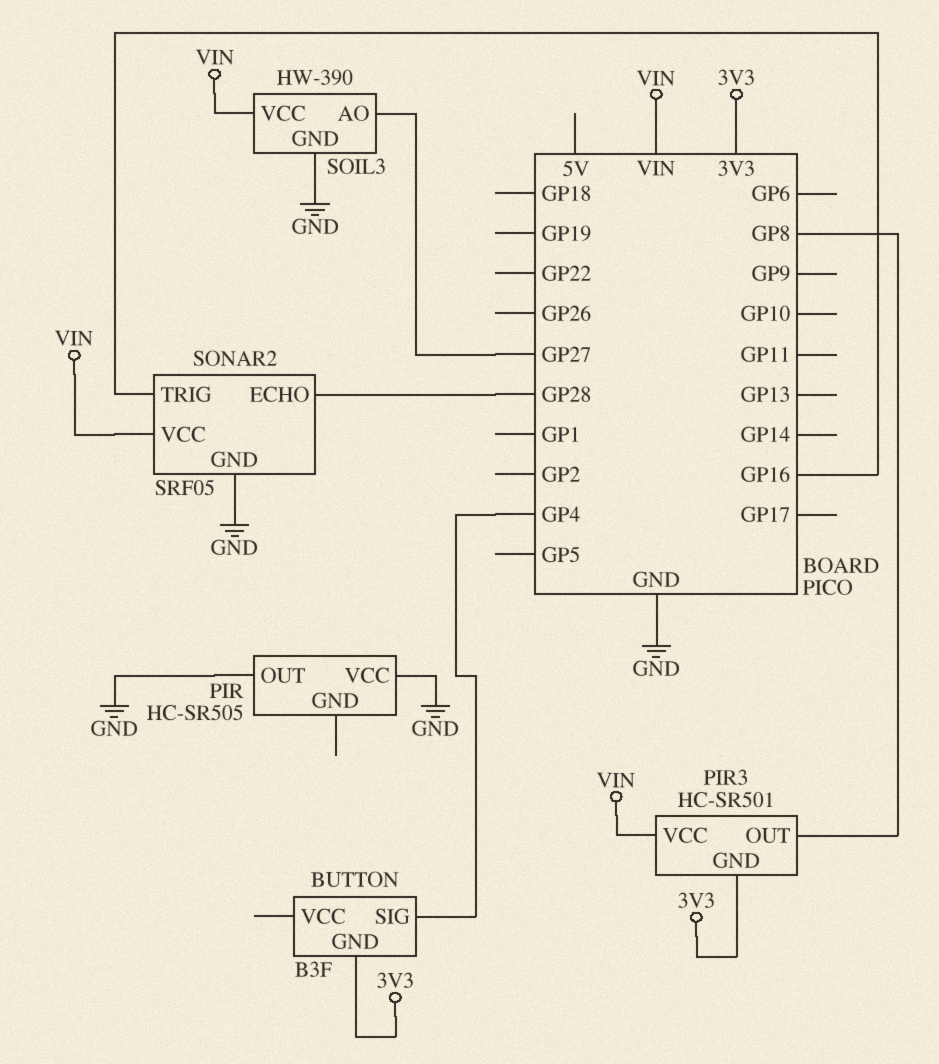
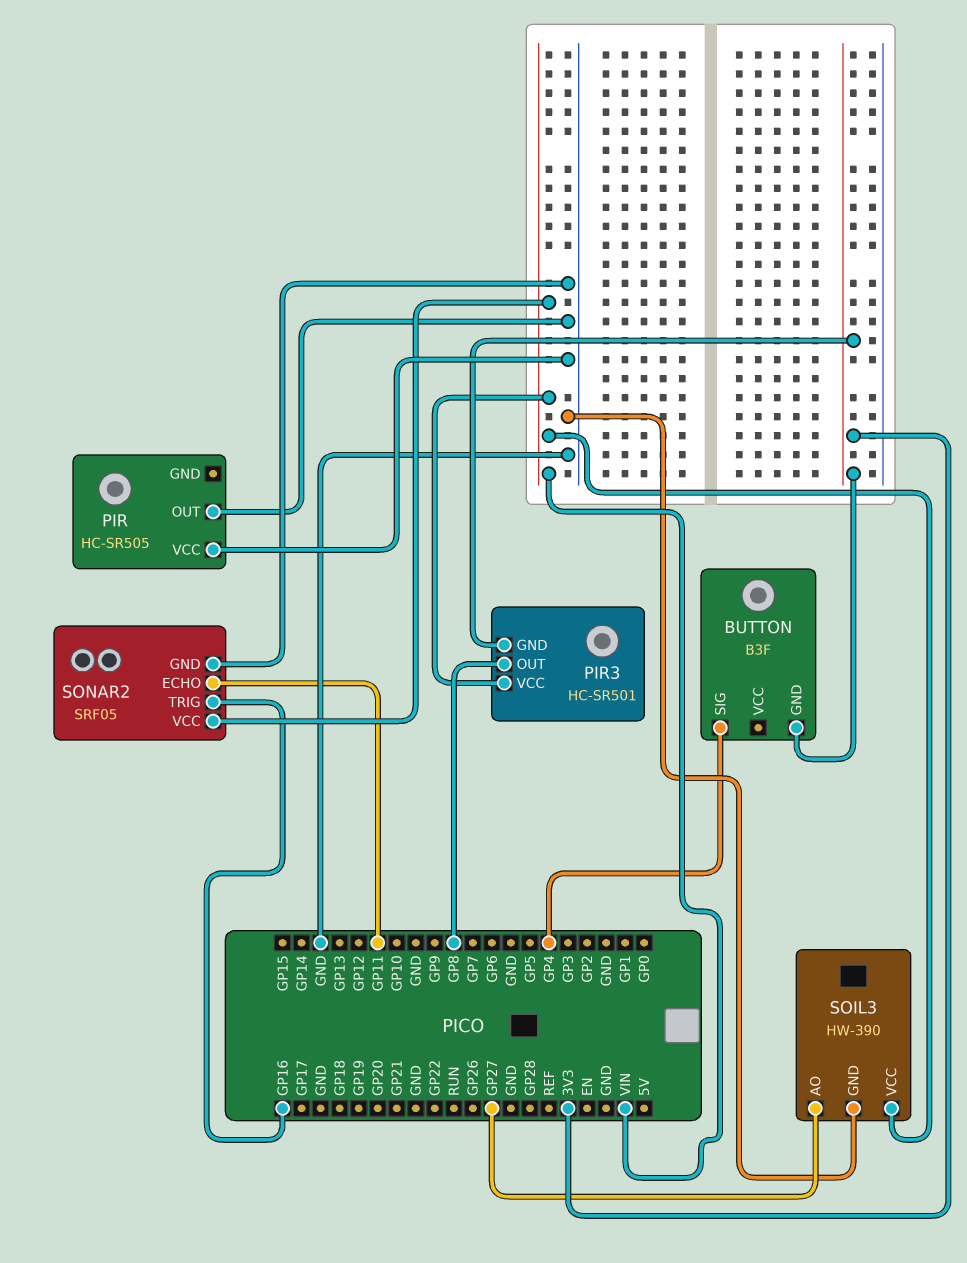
SONAR2 pin ECHO: GP28 -> GP11

